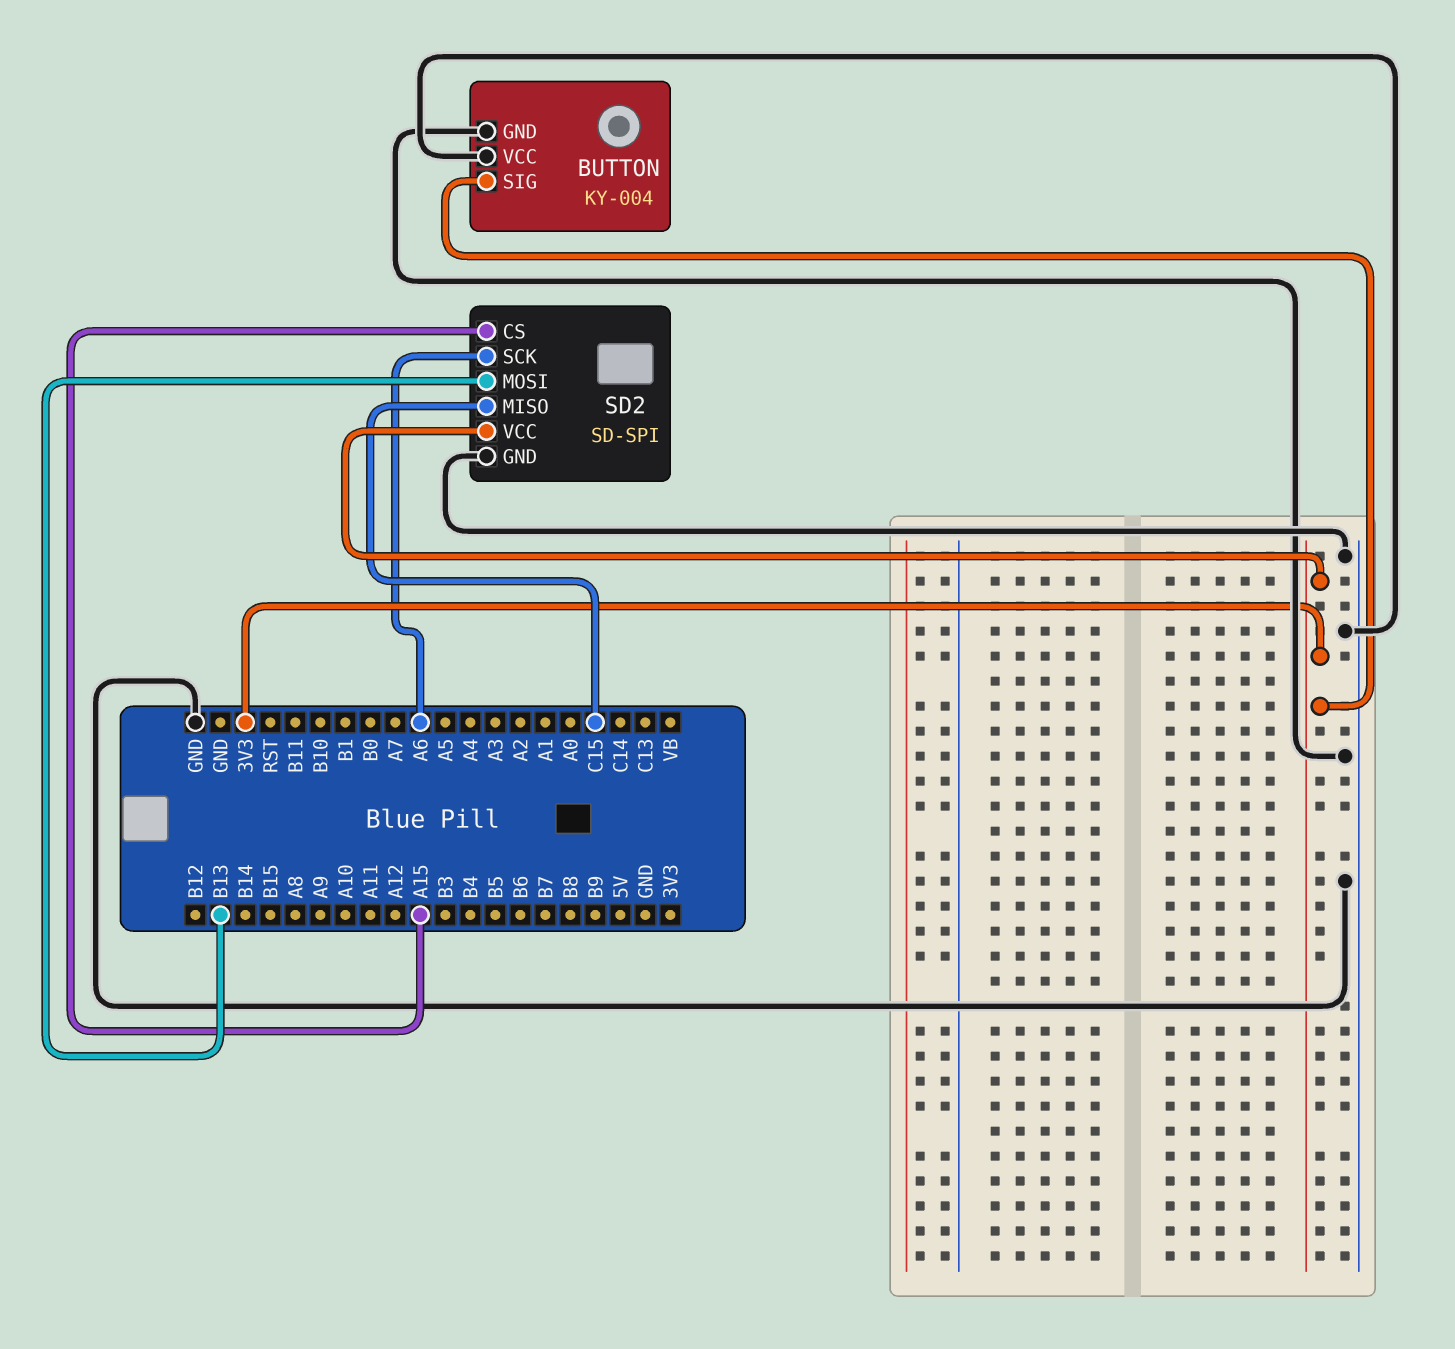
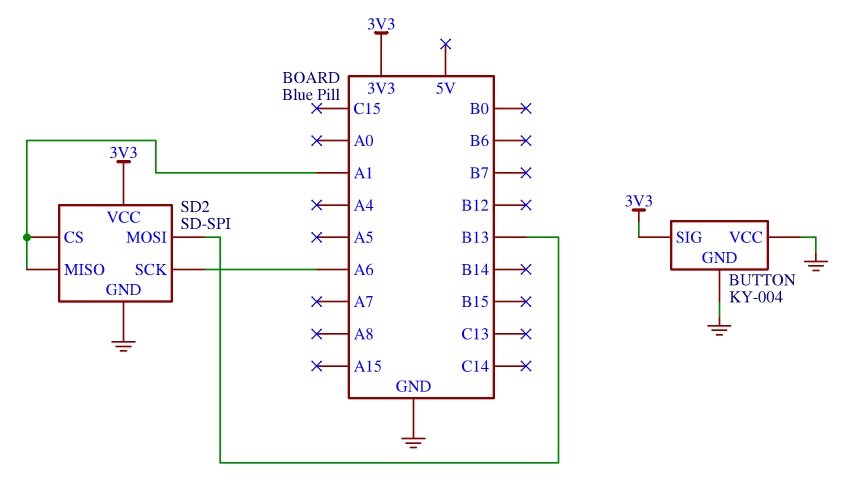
SD2 pin CS: A15 -> A1
SD2 pin MISO: C15 -> A1

